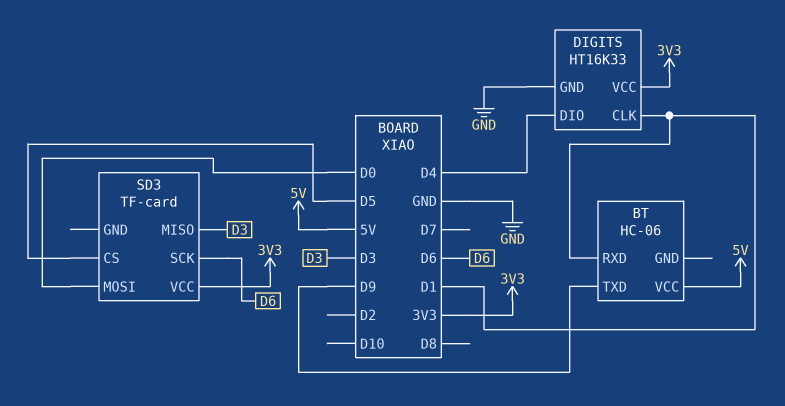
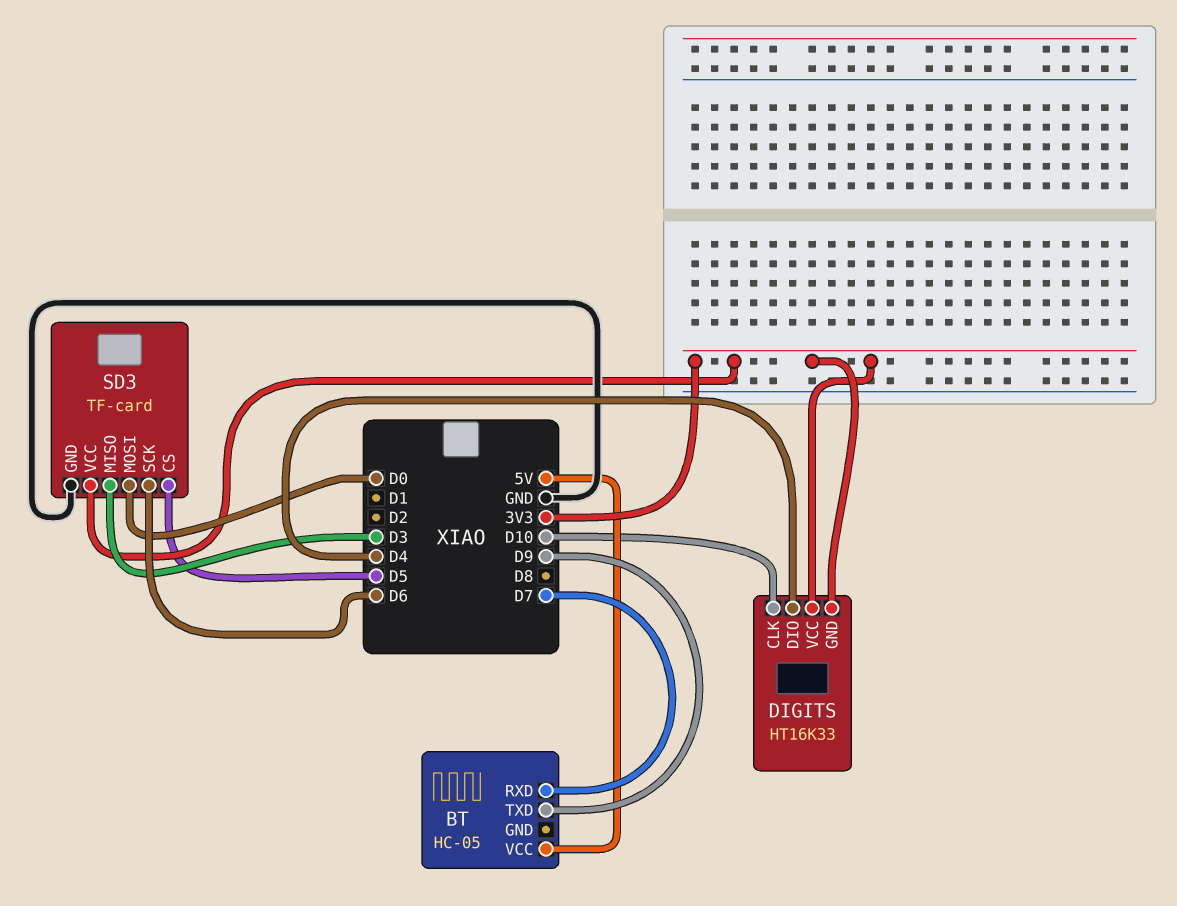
BT: HC-06 -> HC-05
BT pin RXD: D1 -> D7
DIGITS pin CLK: D1 -> D10
DIGITS pin GND: GND -> 3V3
SD3 pin GND: none -> GND

